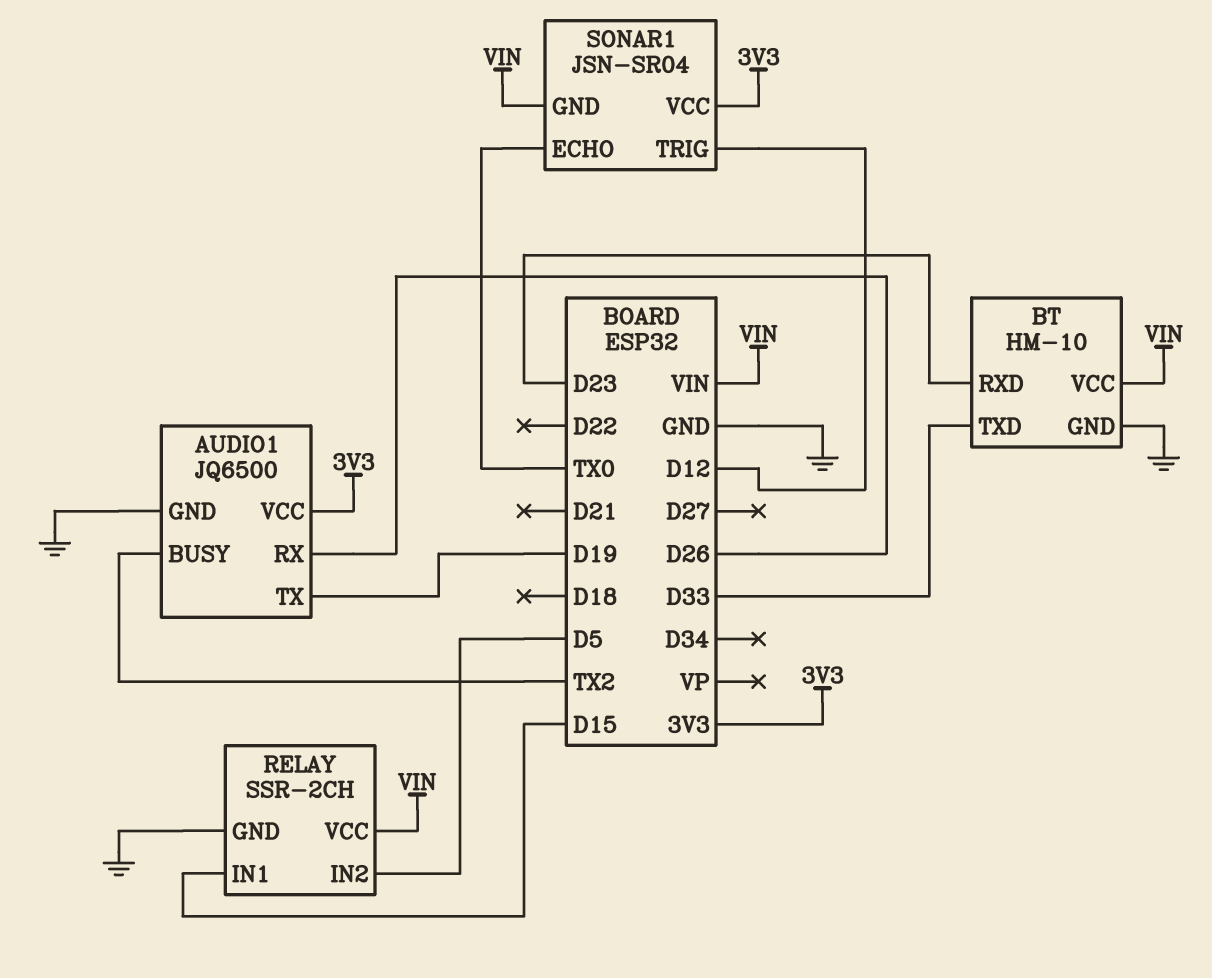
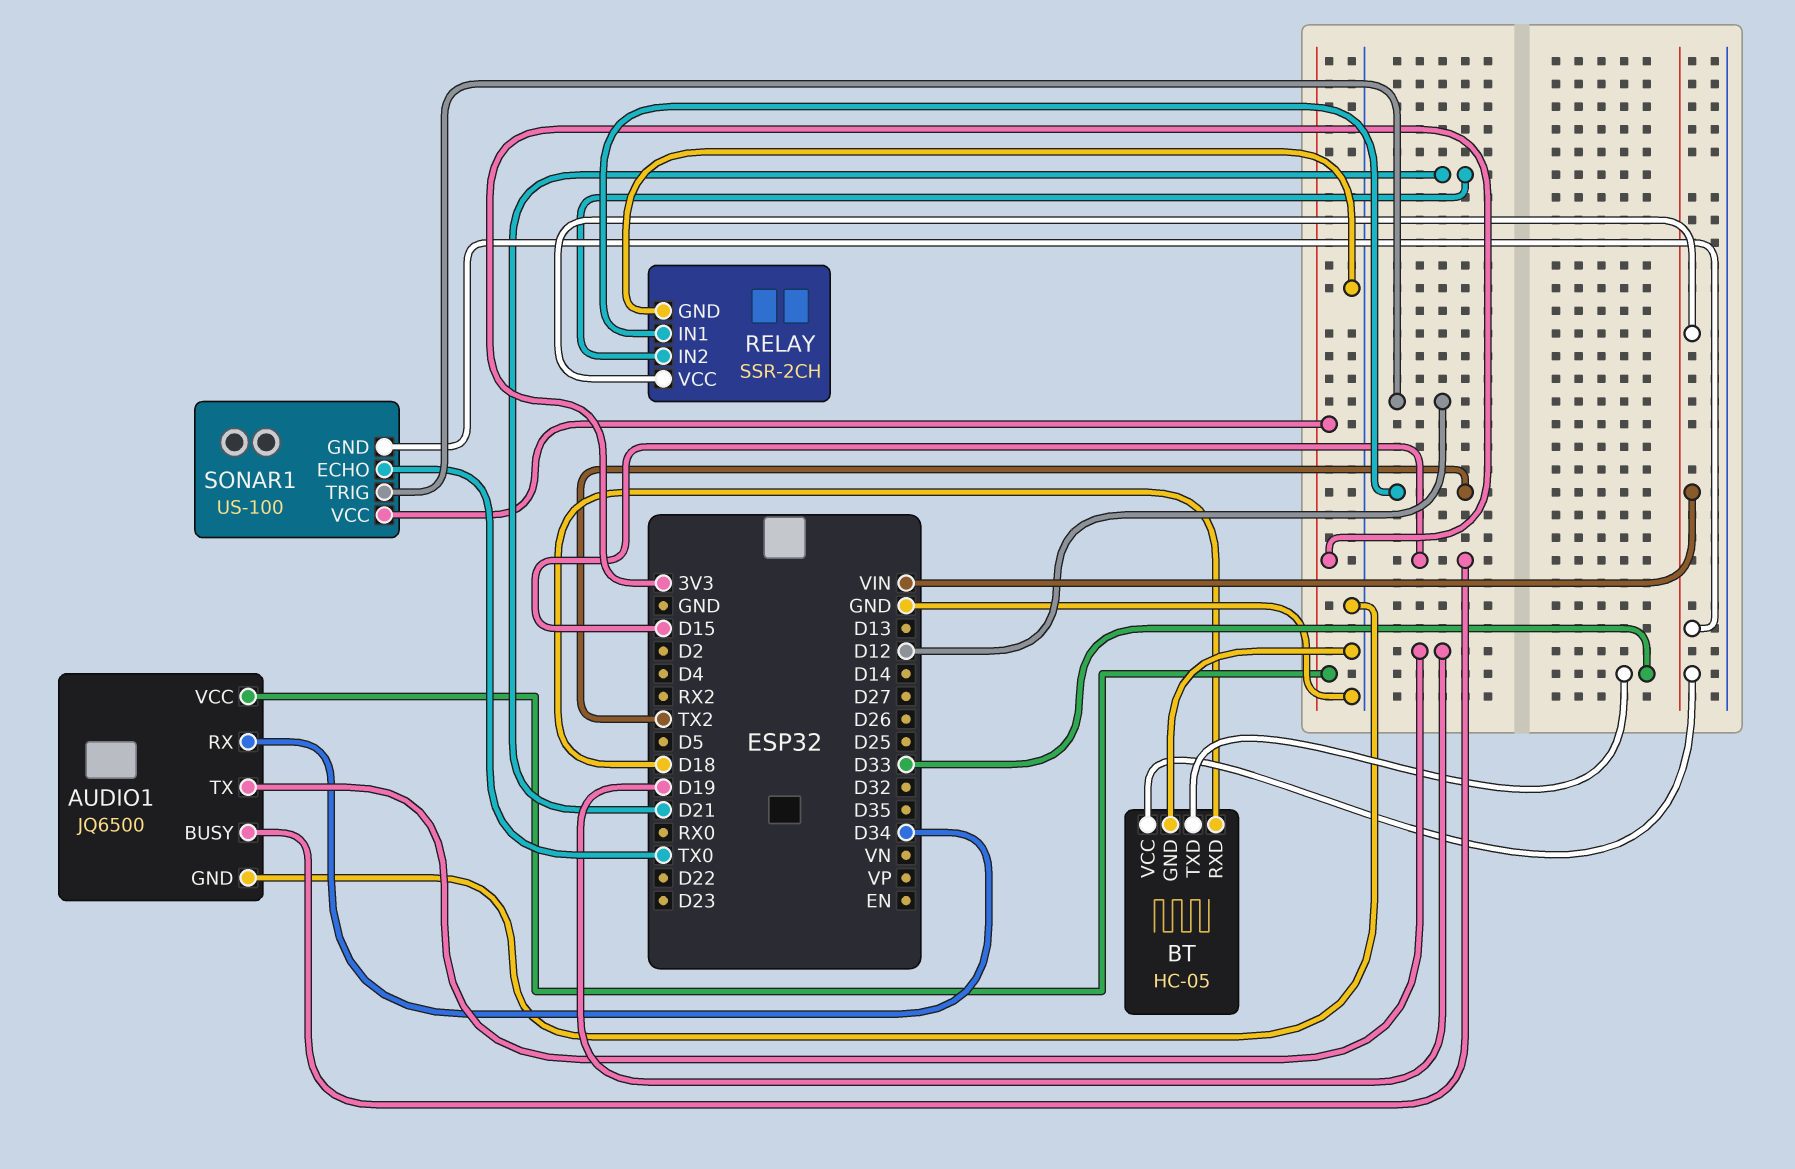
AUDIO1 pin BUSY: TX2 -> D15
AUDIO1 pin RX: D26 -> D34
BT: HM-10 -> HC-05
BT pin RXD: D23 -> D18
RELAY pin IN1: D15 -> TX2
RELAY pin IN2: D5 -> D21
SONAR1: JSN-SR04 -> US-100

